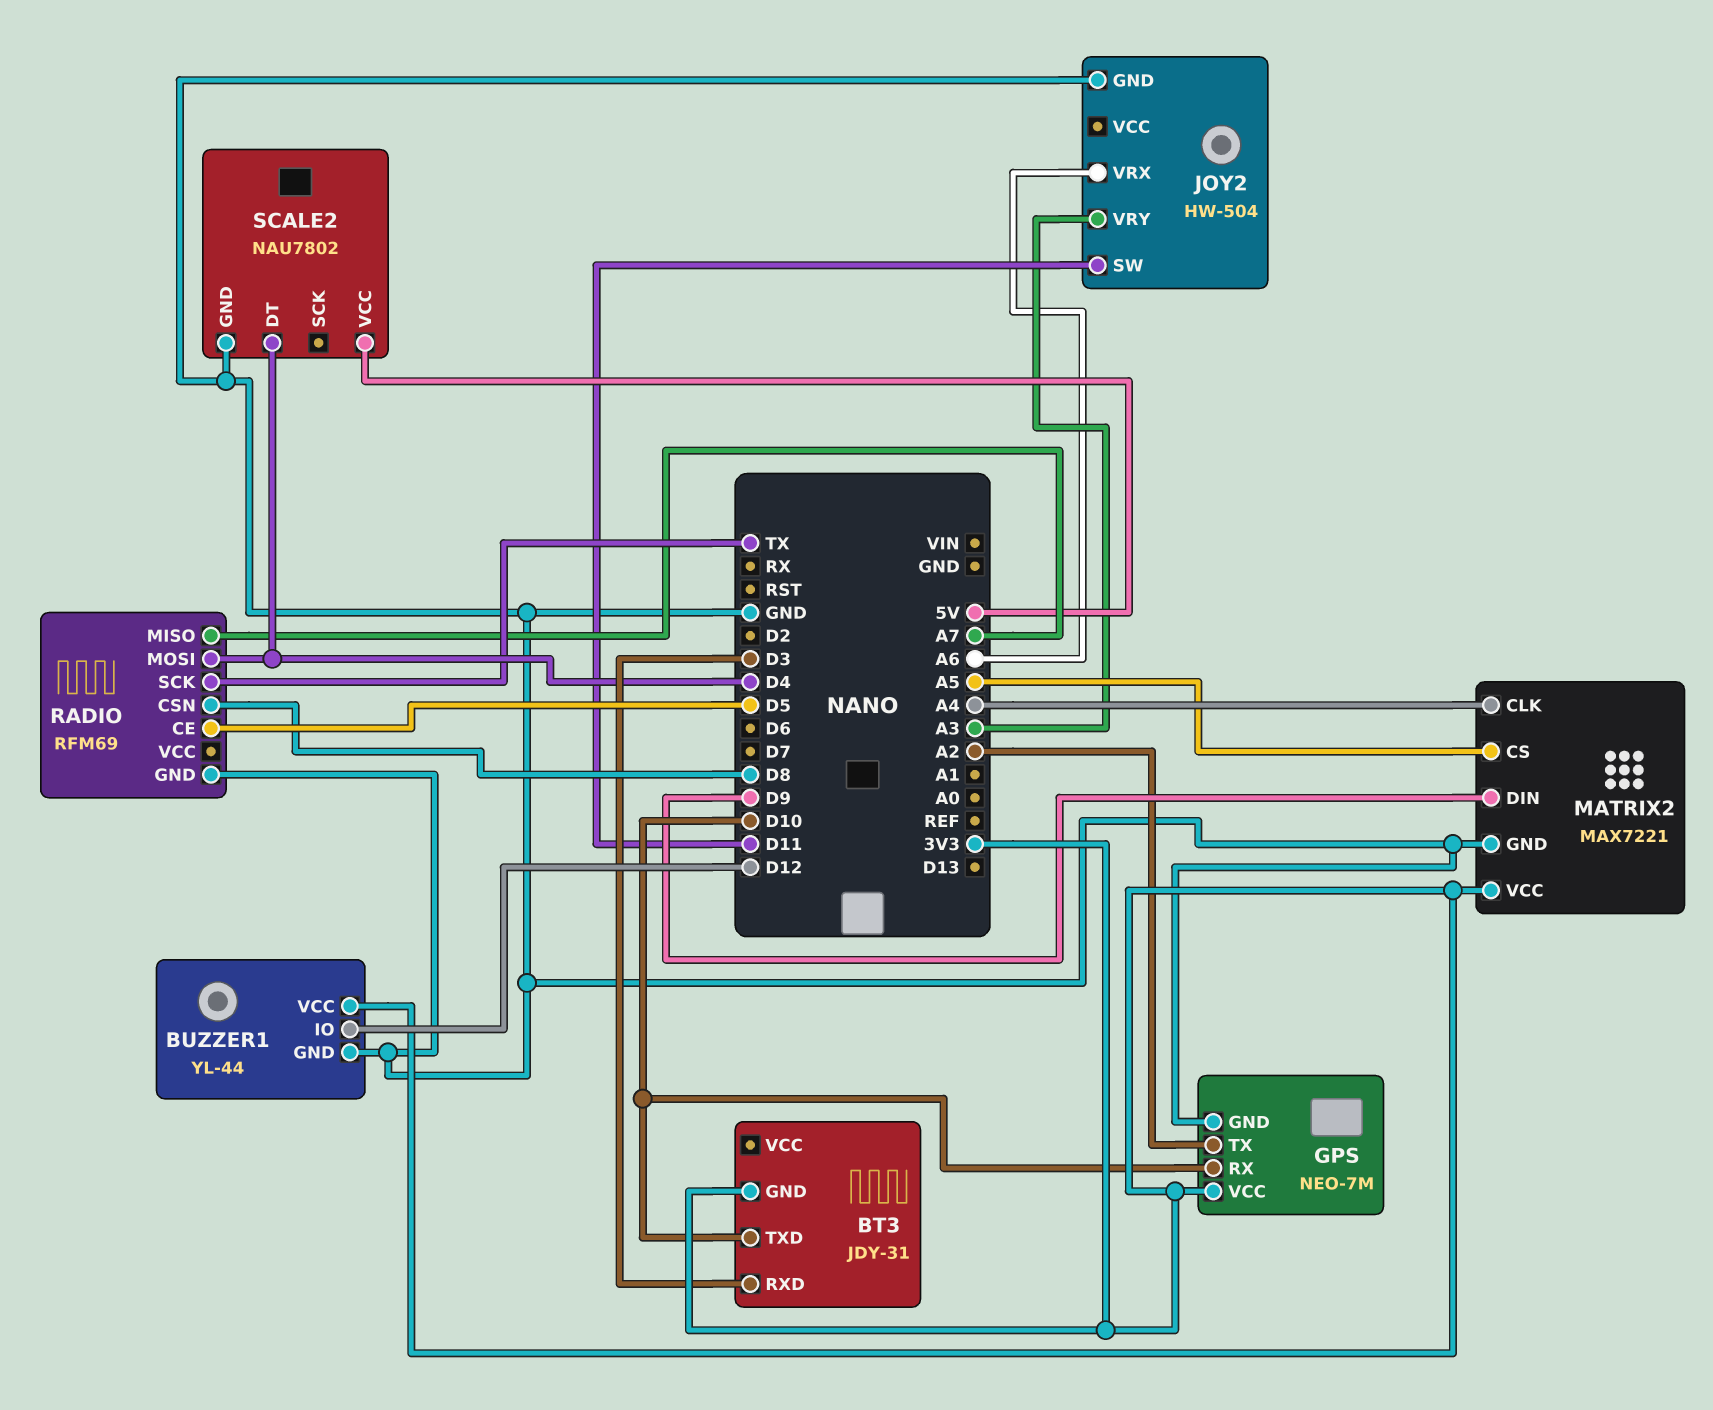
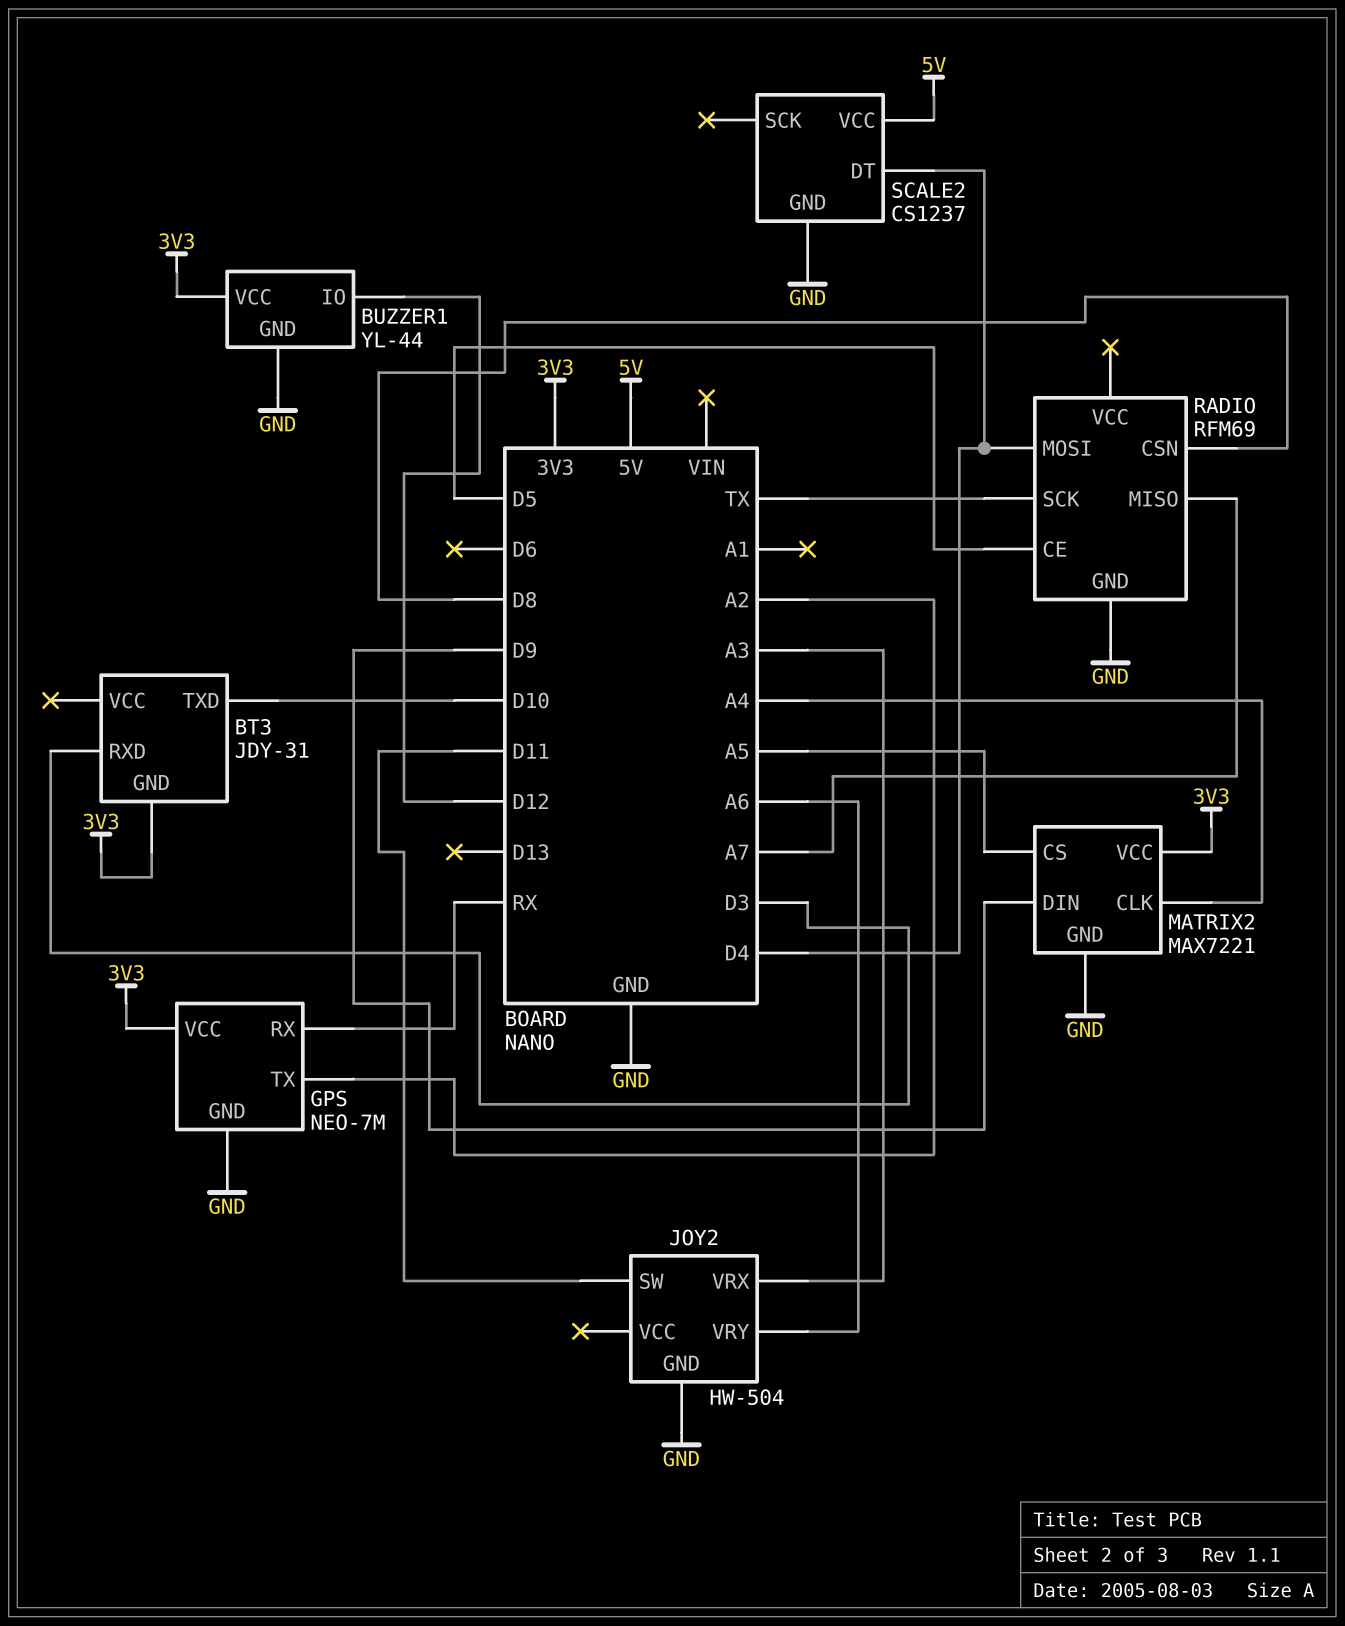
GPS pin RX: D10 -> RX
JOY2 pin VRX: A6 -> A3
JOY2 pin VRY: A3 -> A6
SCALE2: NAU7802 -> CS1237

